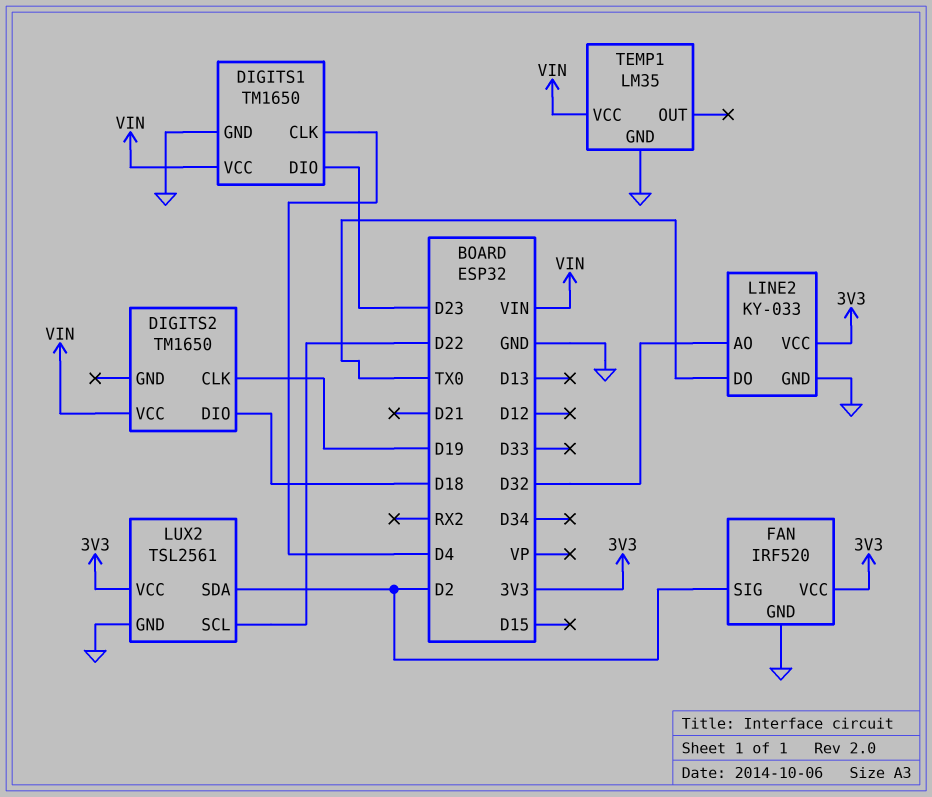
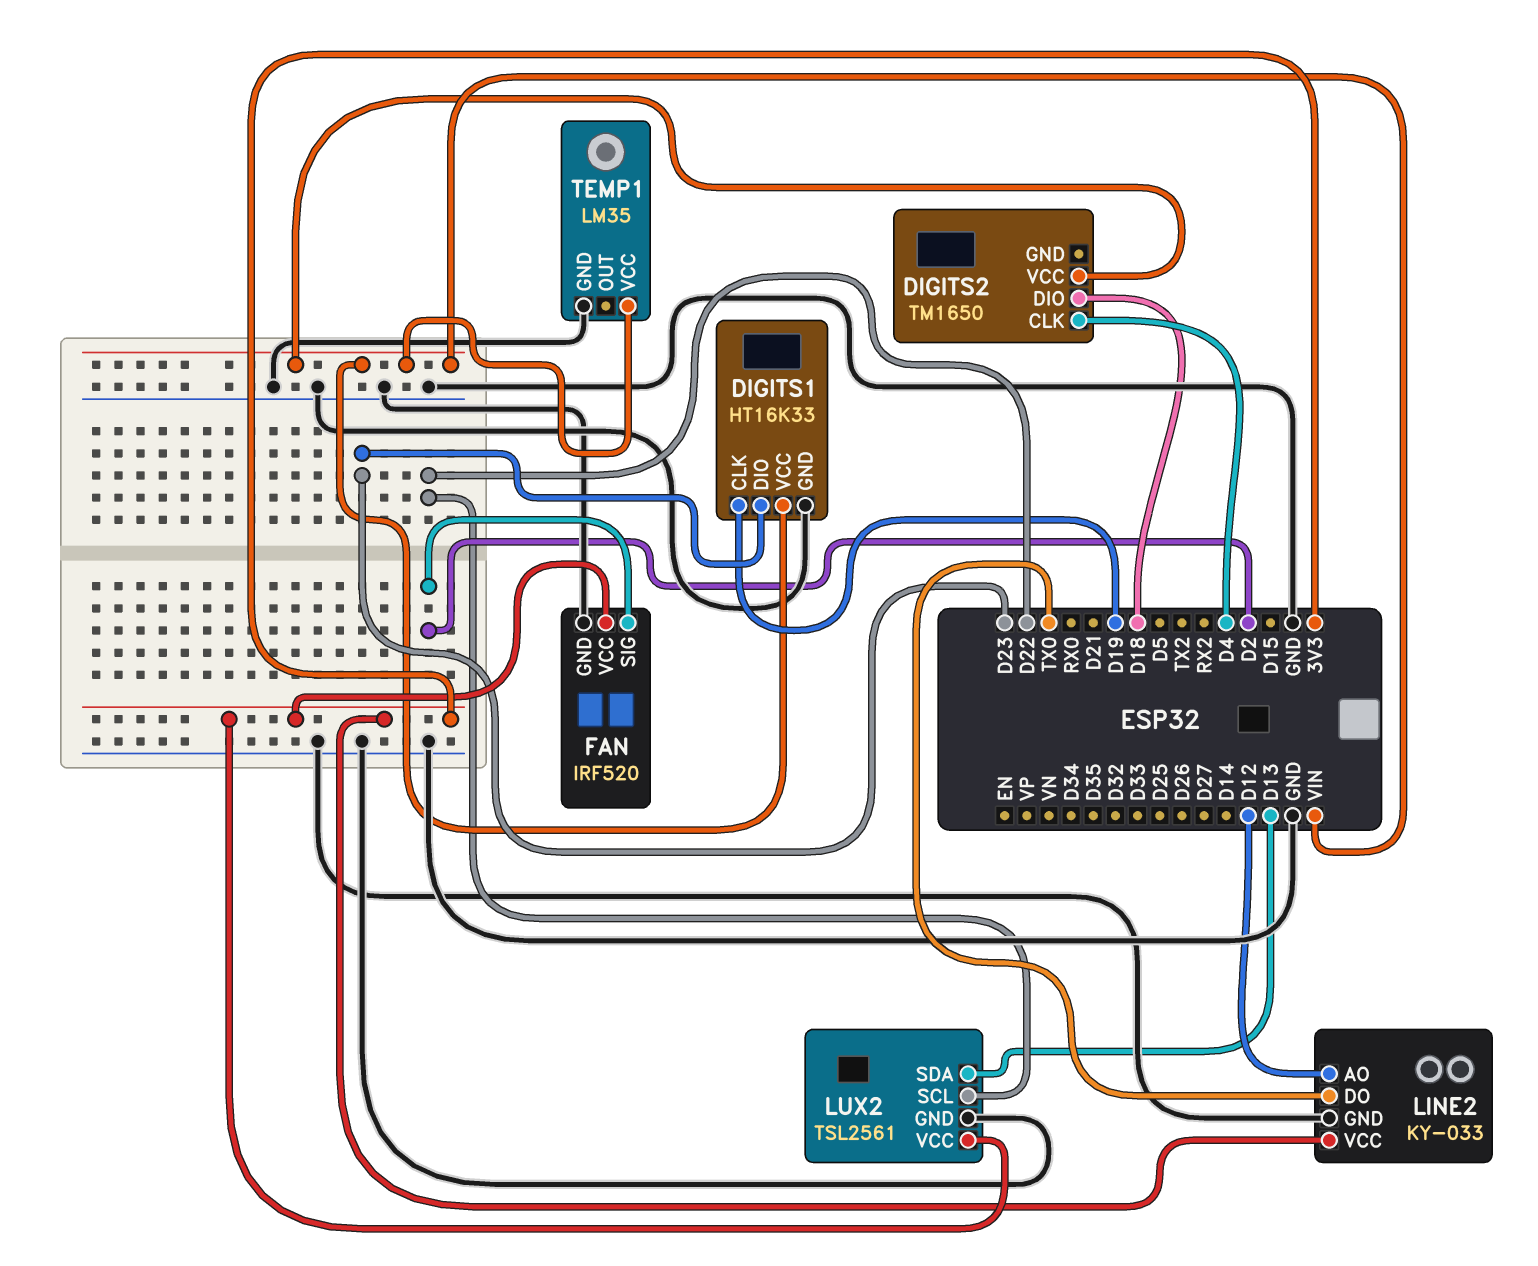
DIGITS1: TM1650 -> HT16K33
DIGITS1 pin CLK: D4 -> D19
DIGITS2 pin CLK: D19 -> D4
LINE2 pin AO: D32 -> D12
LUX2 pin SDA: D2 -> D13

